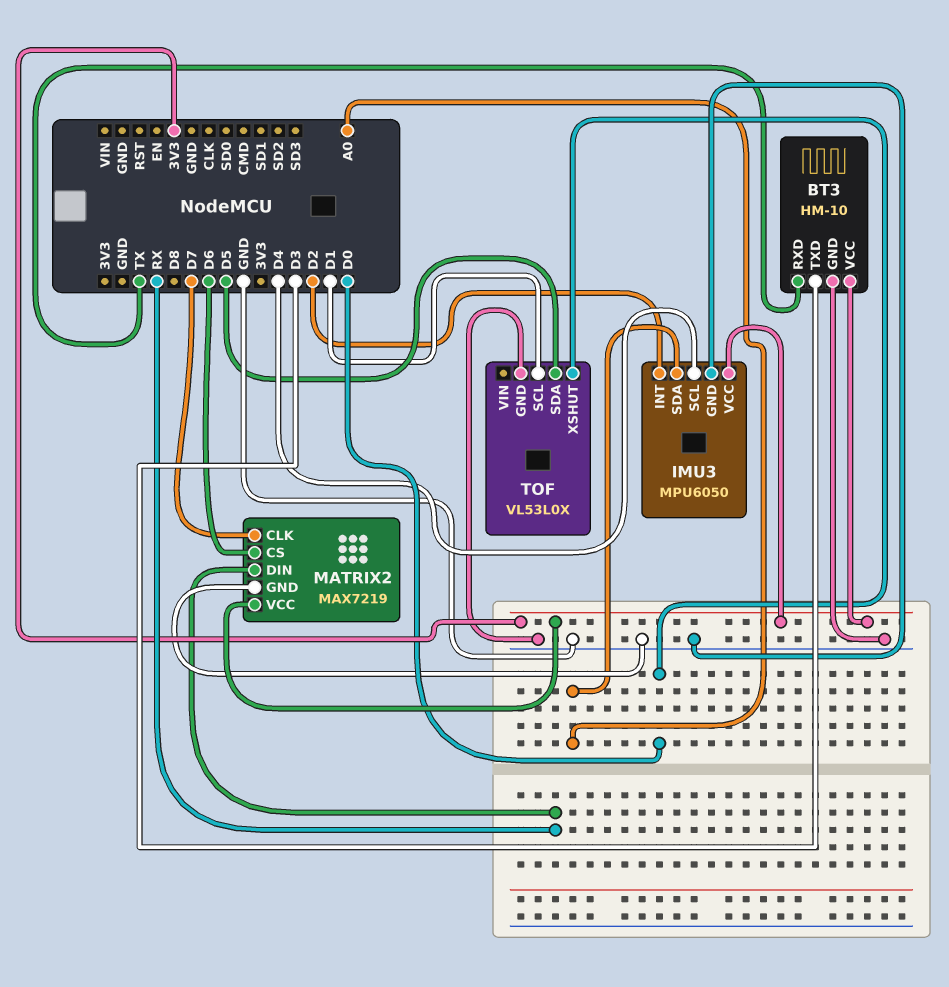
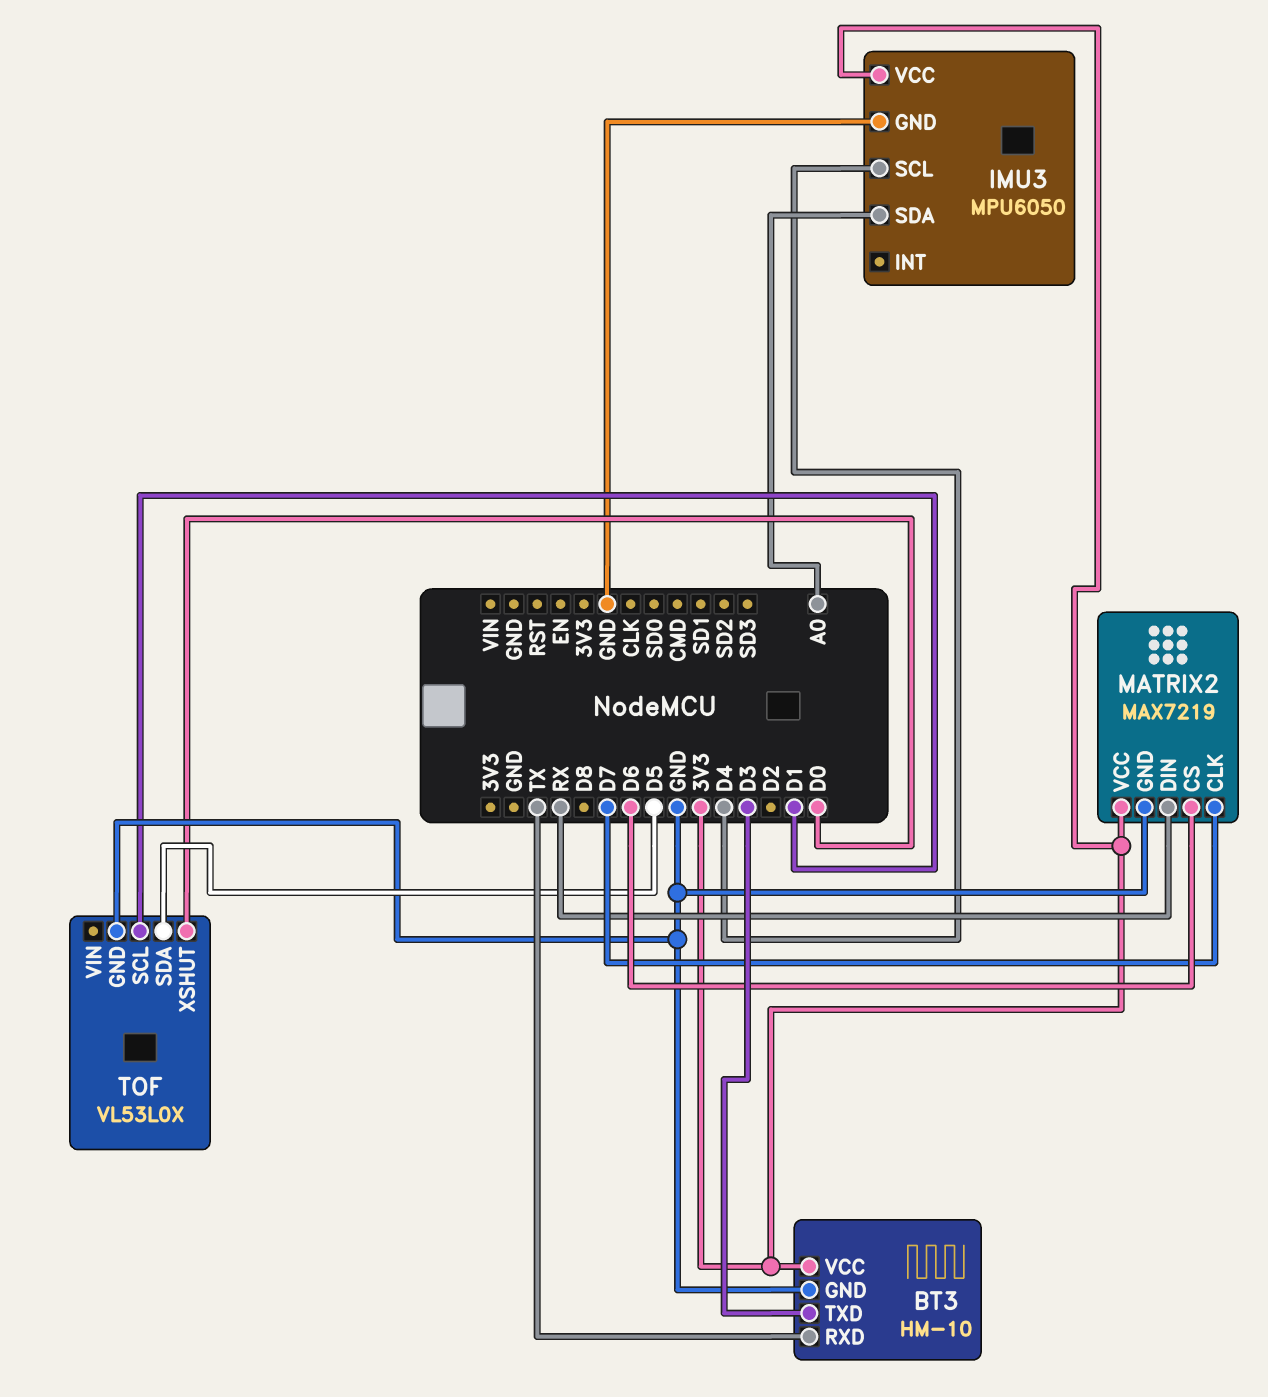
IMU3 pin INT: D2 -> none

